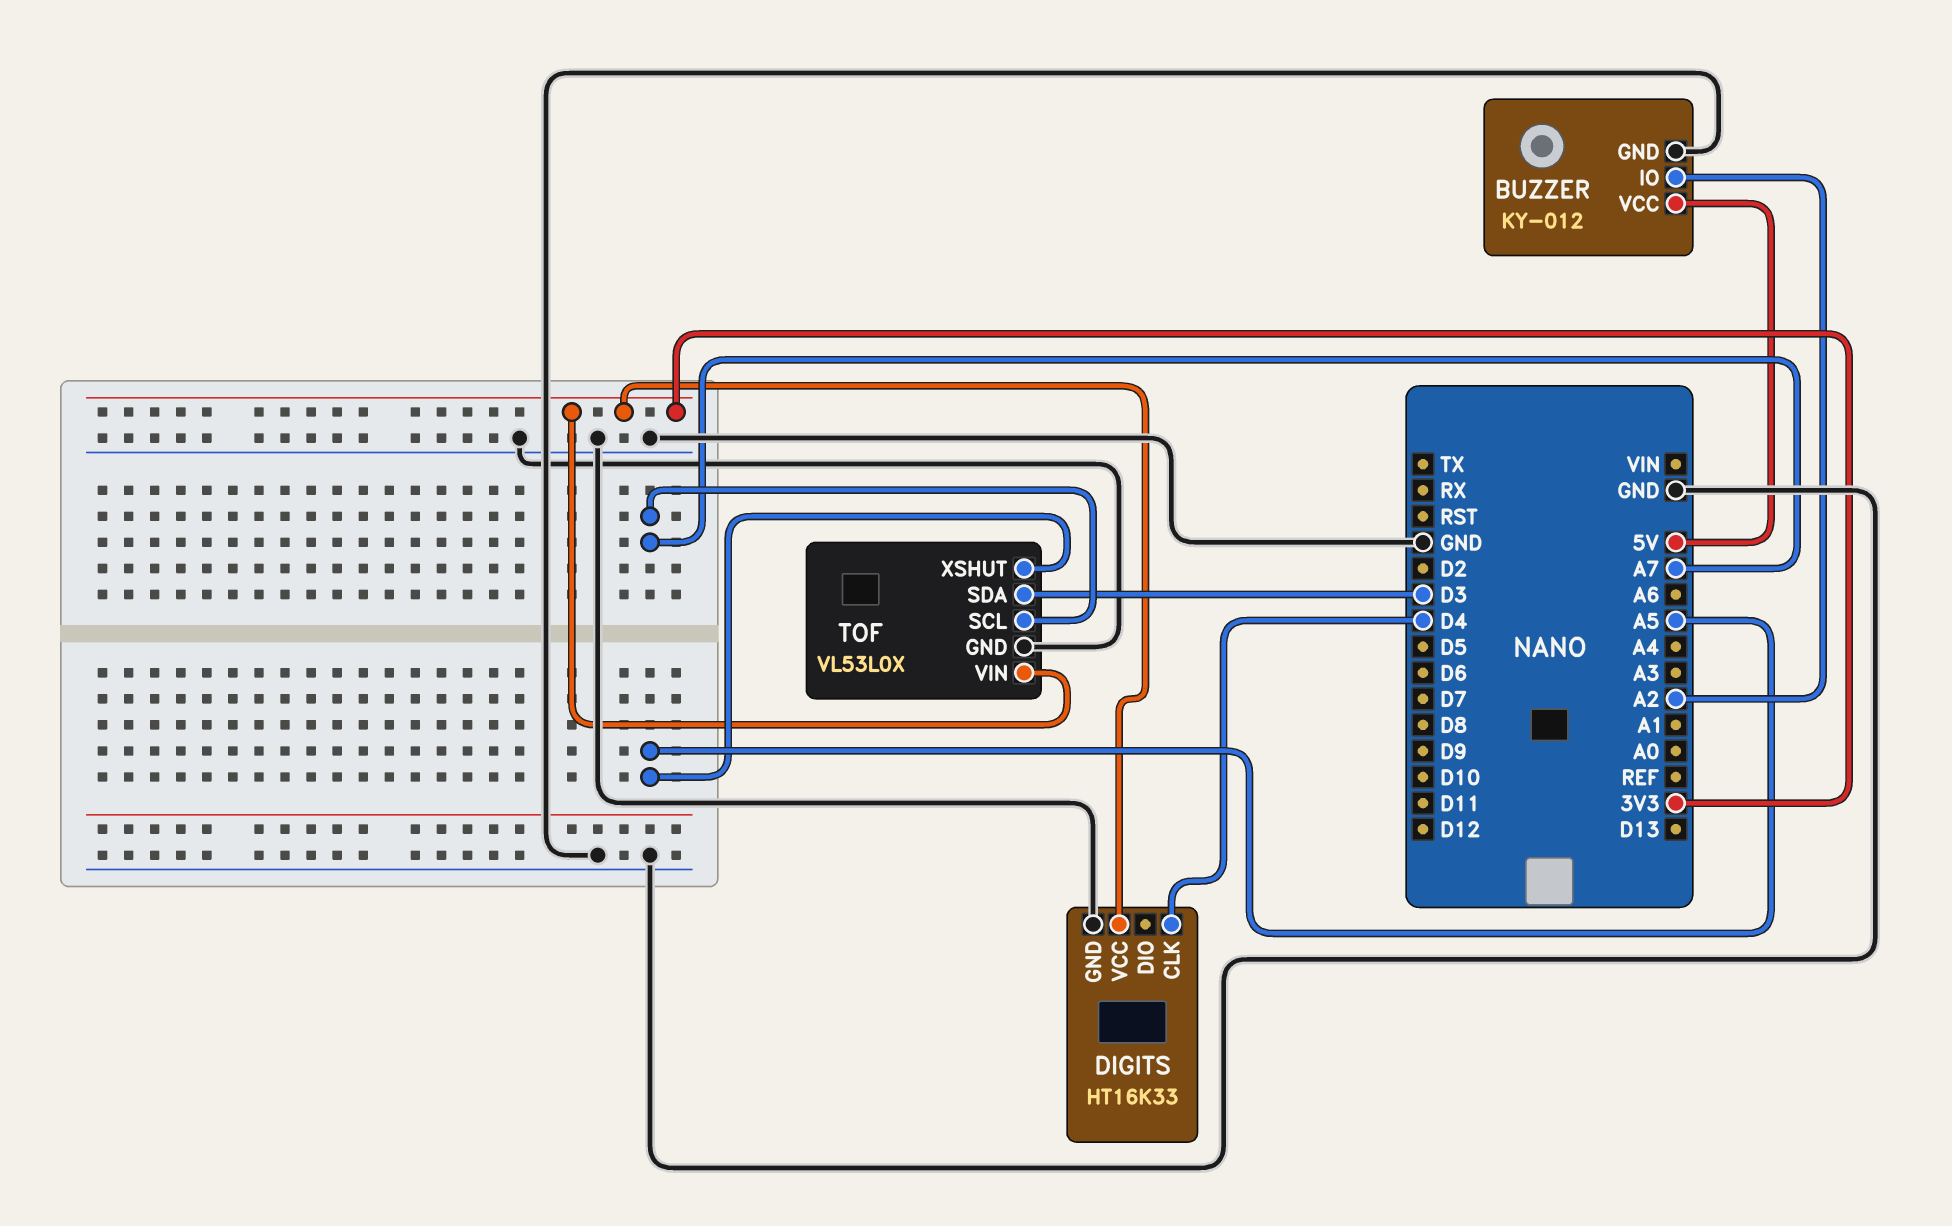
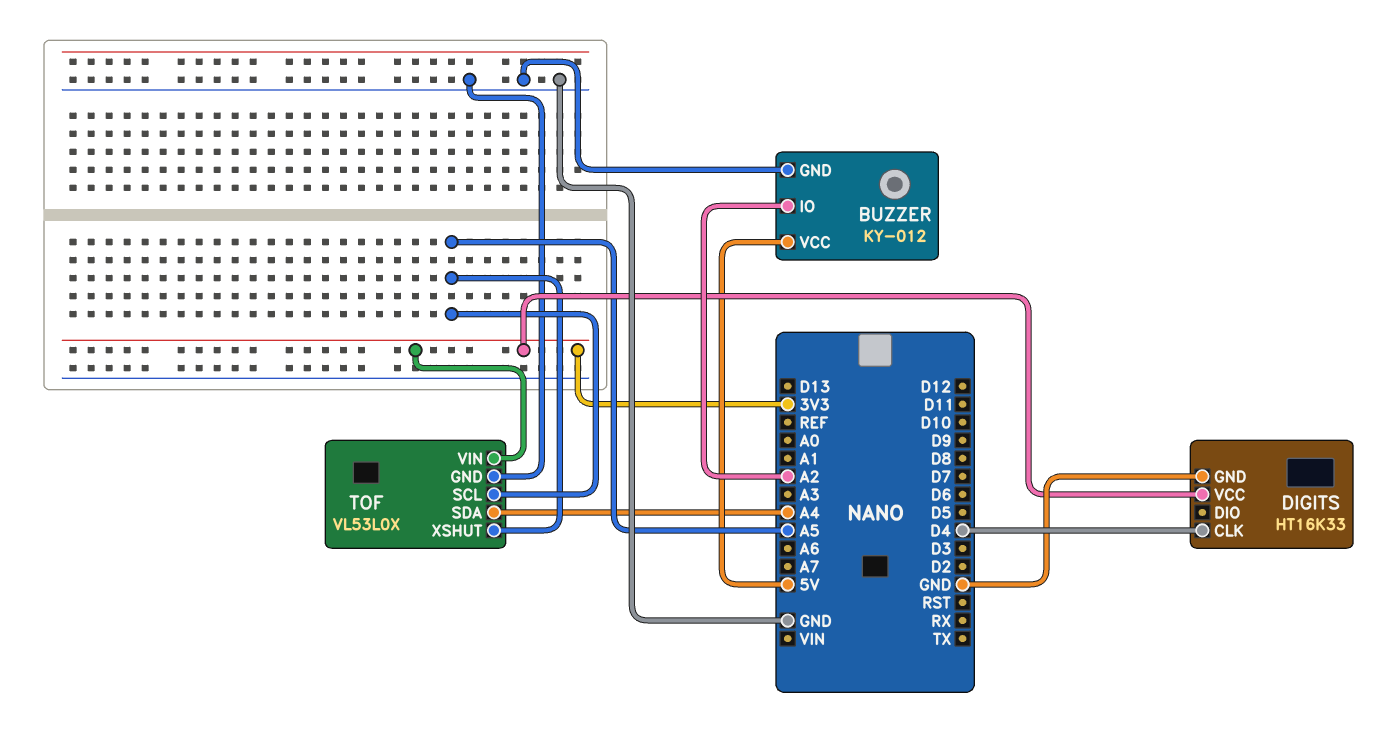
TOF pin SCL: A7 -> A5
TOF pin SDA: D3 -> A4

